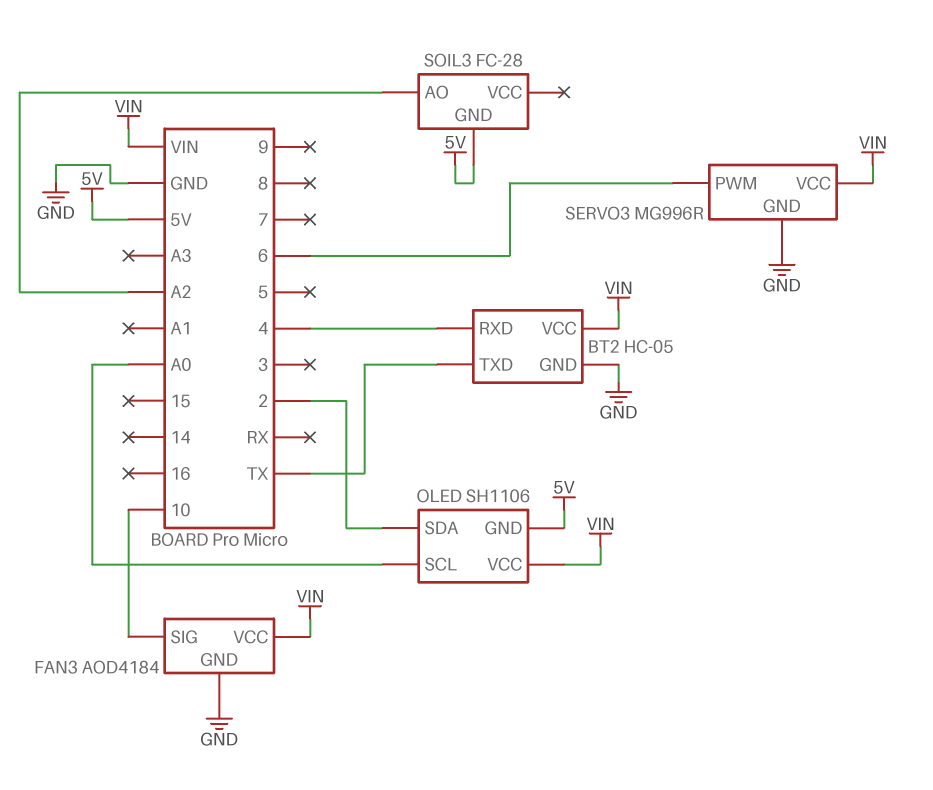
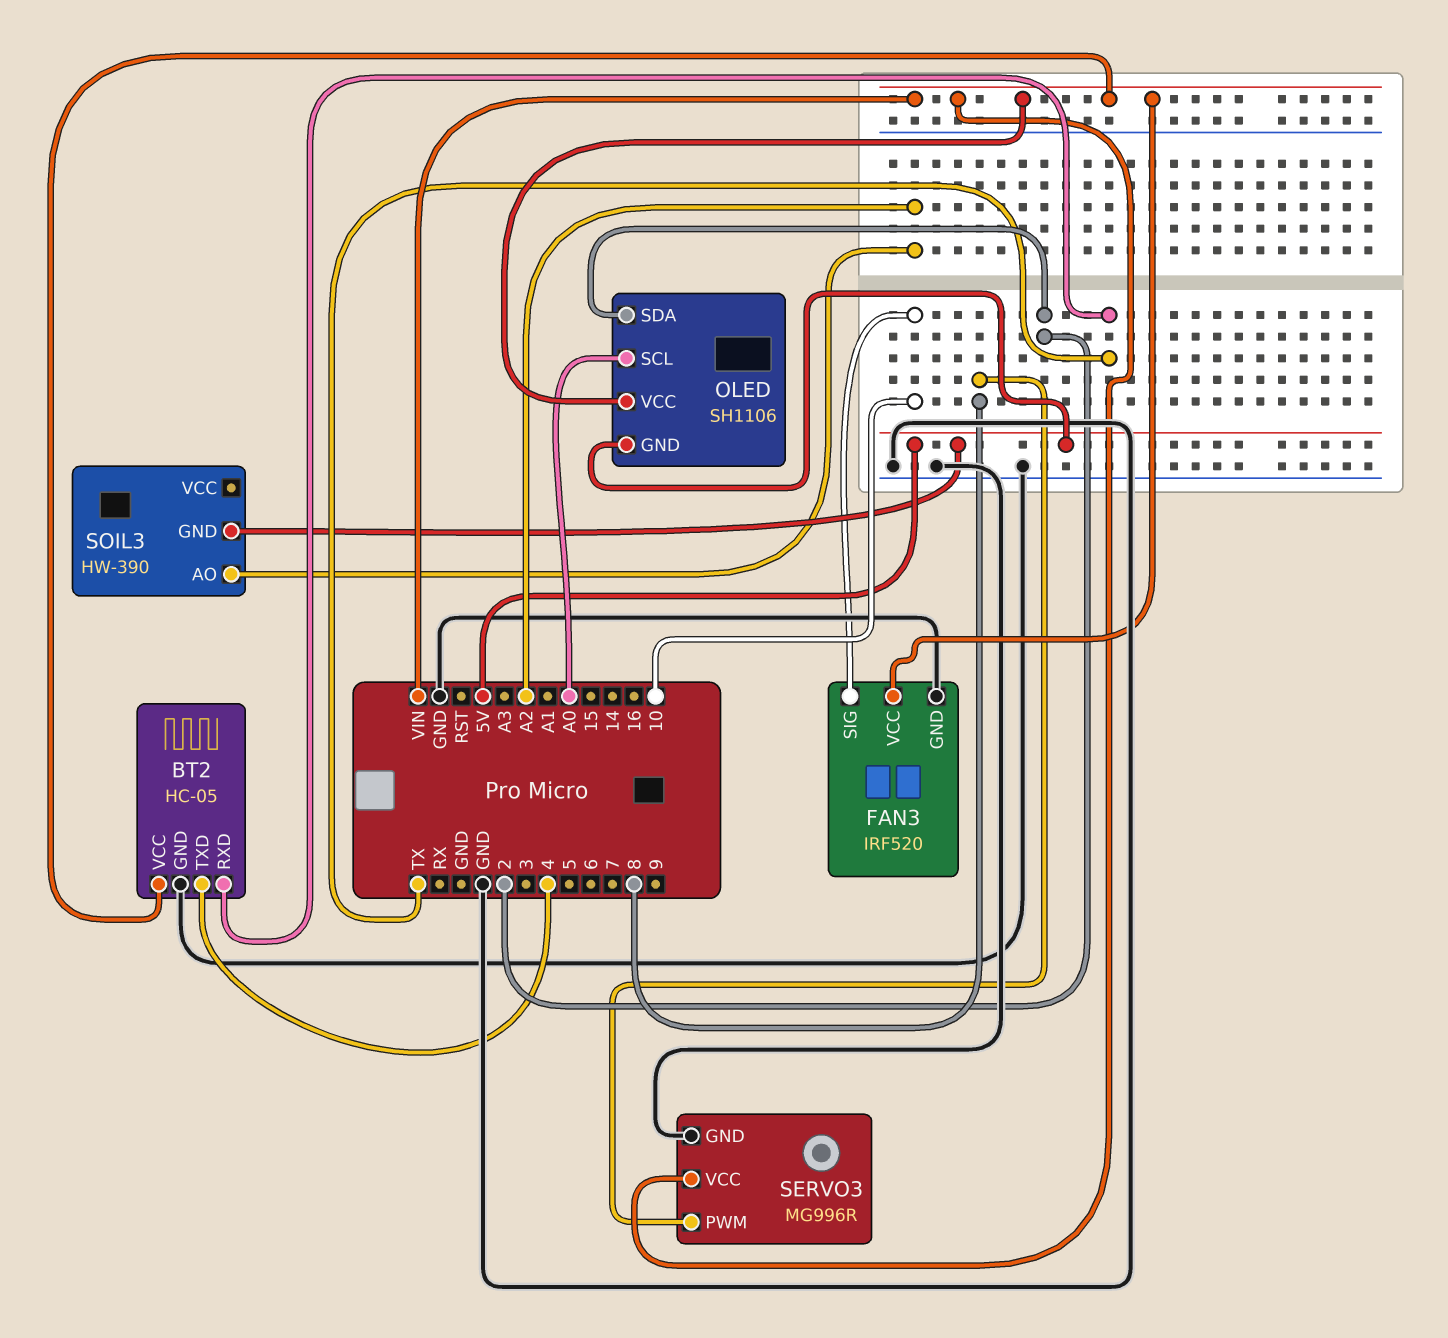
BT2 pin RXD: 4 -> TX
BT2 pin TXD: TX -> 4
FAN3: AOD4184 -> IRF520
SERVO3 pin PWM: 6 -> 8
SOIL3: FC-28 -> HW-390

